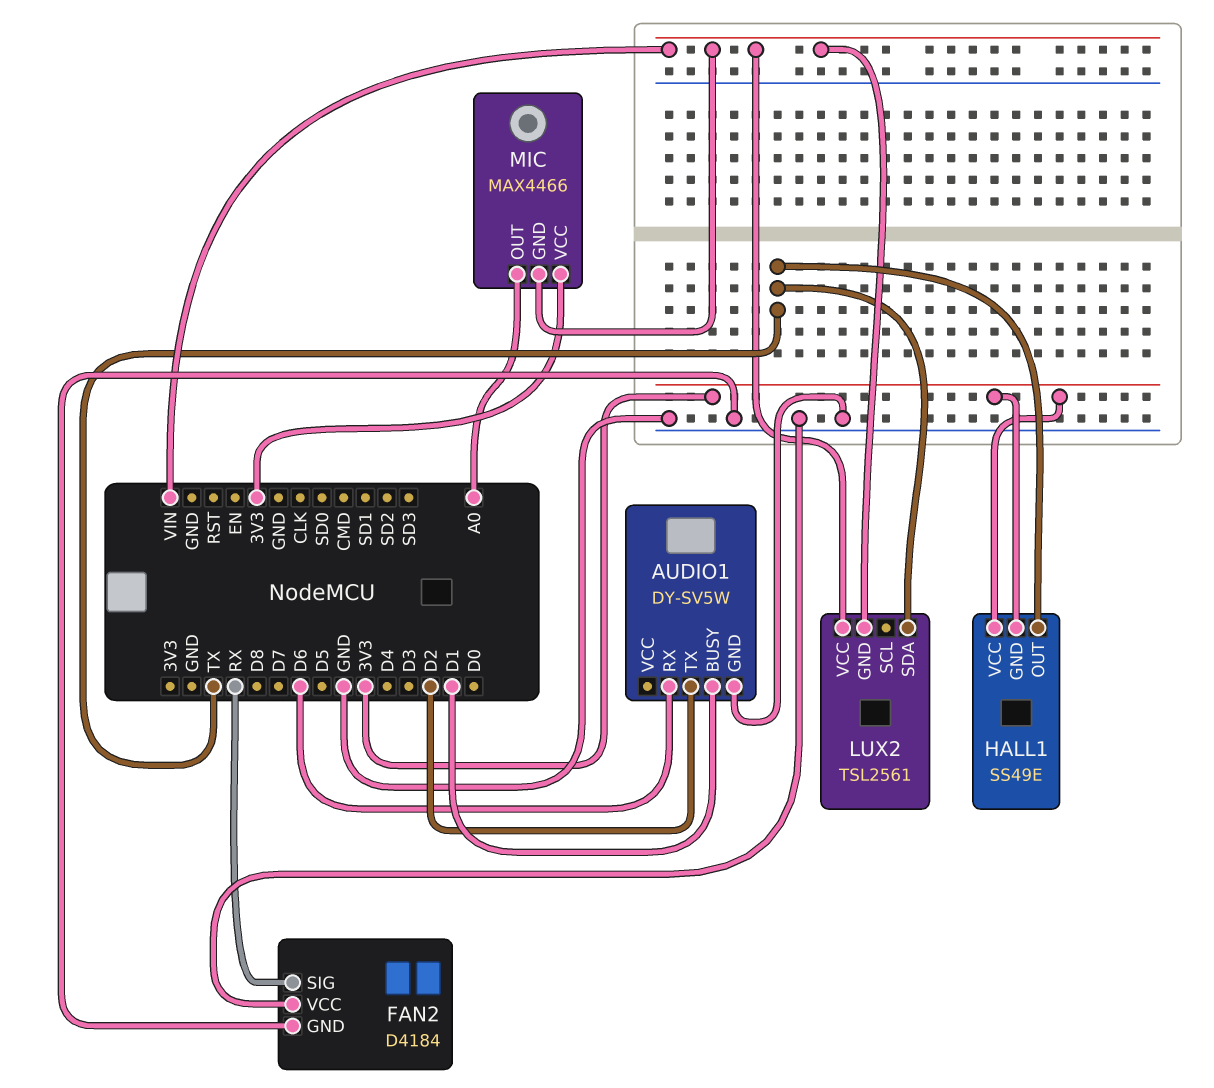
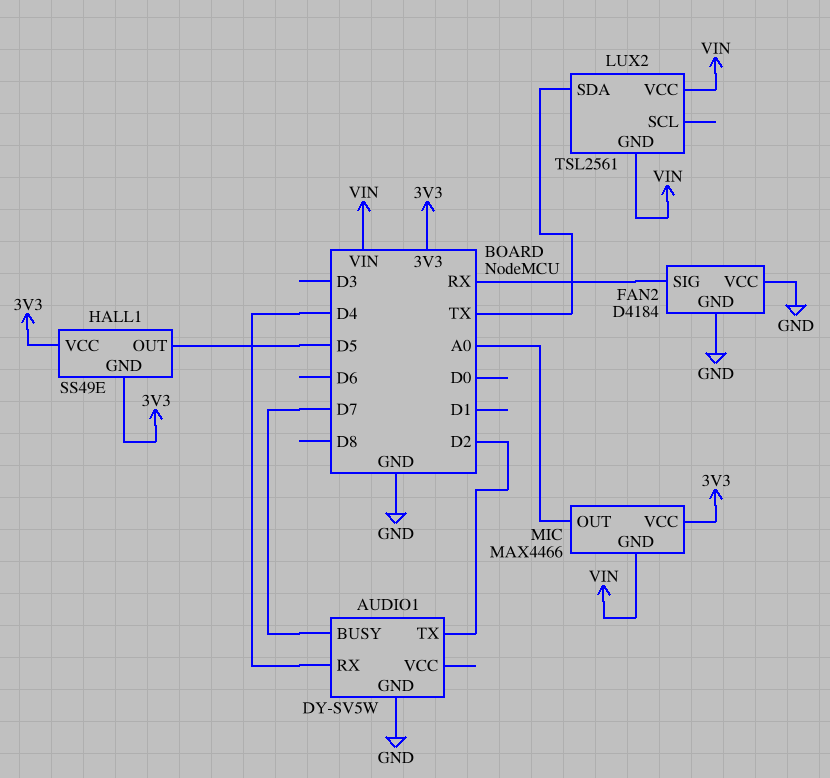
AUDIO1 pin BUSY: D1 -> D7
AUDIO1 pin RX: D6 -> D4
HALL1 pin OUT: TX -> D5

